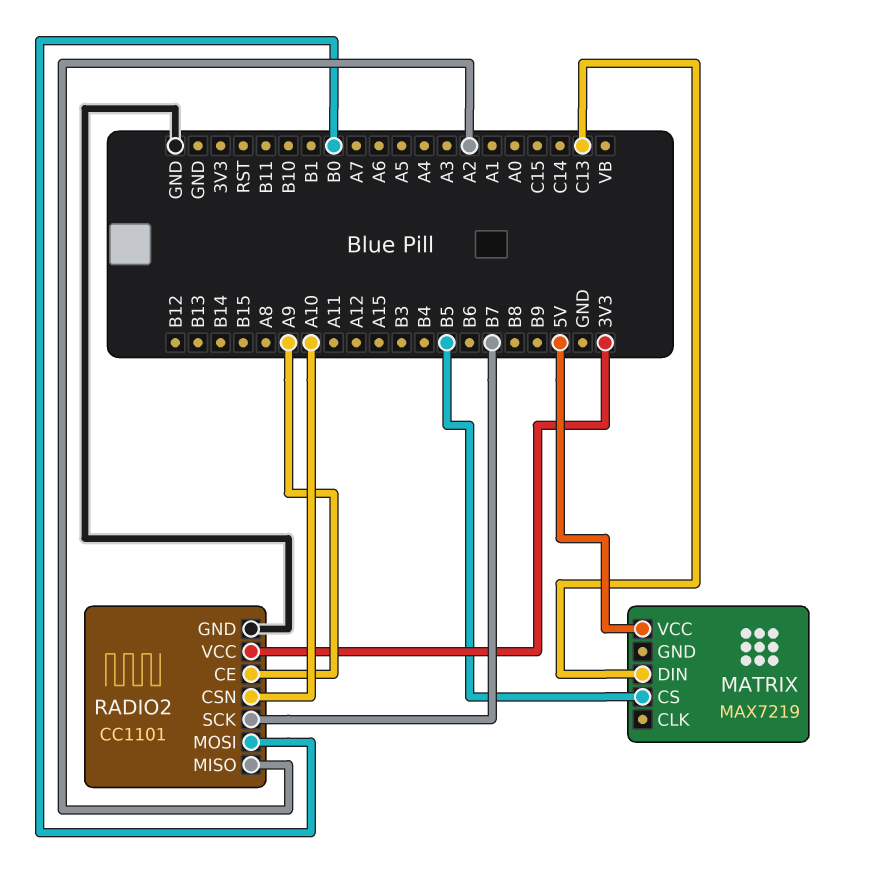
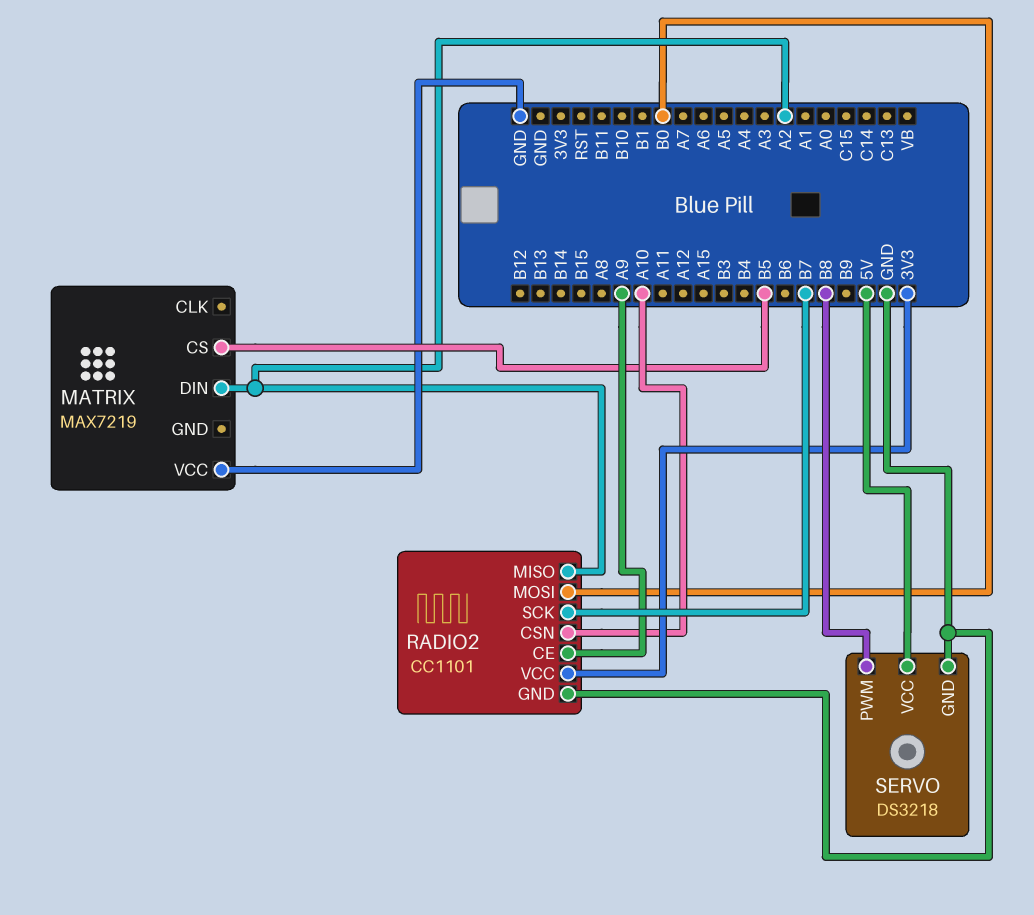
MATRIX pin DIN: C13 -> A2
MATRIX pin VCC: 5V -> GND
SERVO: none -> DS3218
SERVO pin GND: none -> GND
SERVO pin PWM: none -> B8
SERVO pin VCC: none -> 5V

